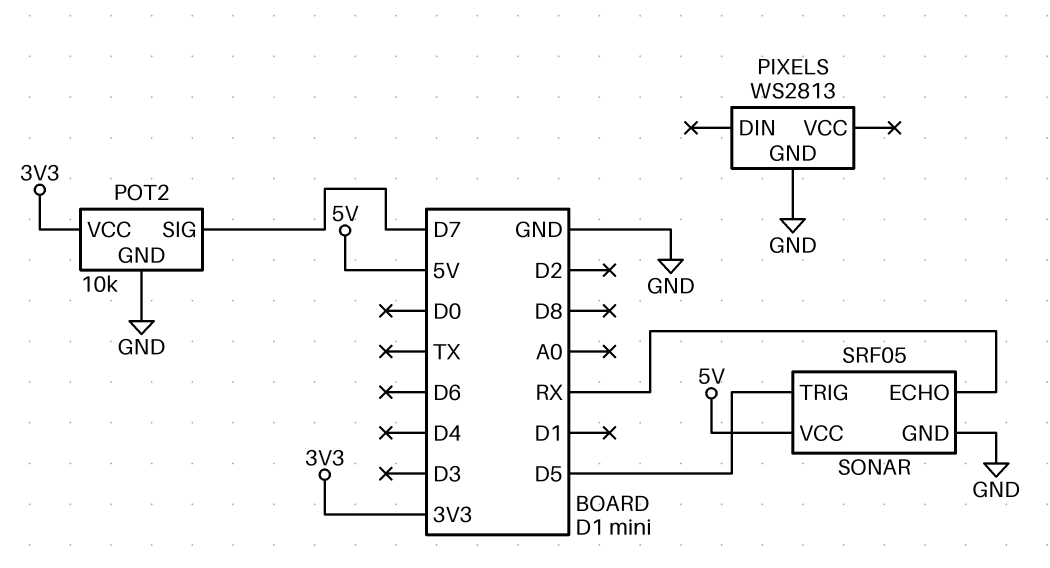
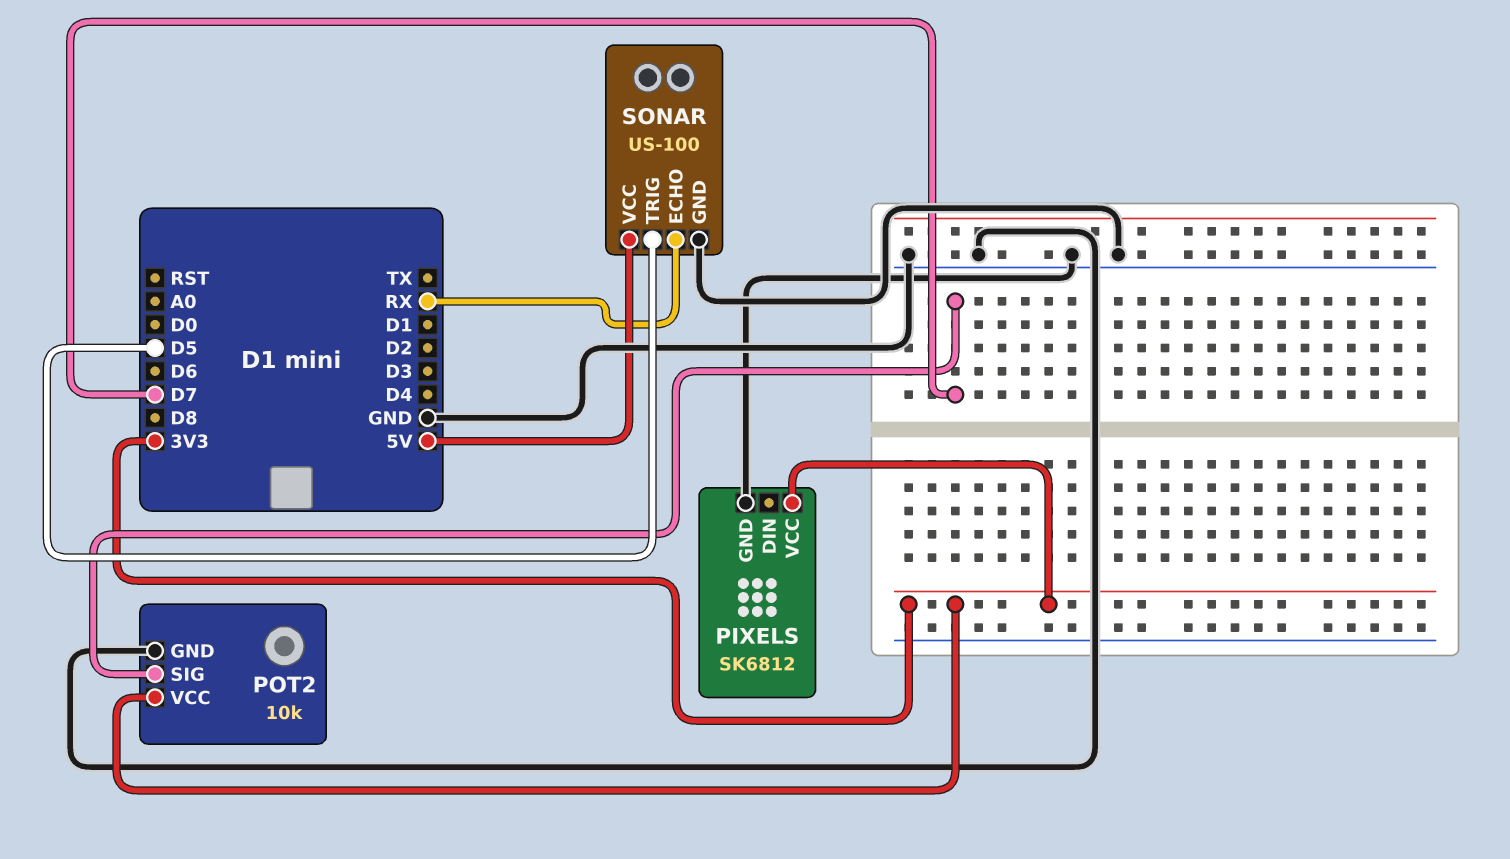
PIXELS: WS2813 -> SK6812
PIXELS pin VCC: none -> 3V3
SONAR: SRF05 -> US-100

